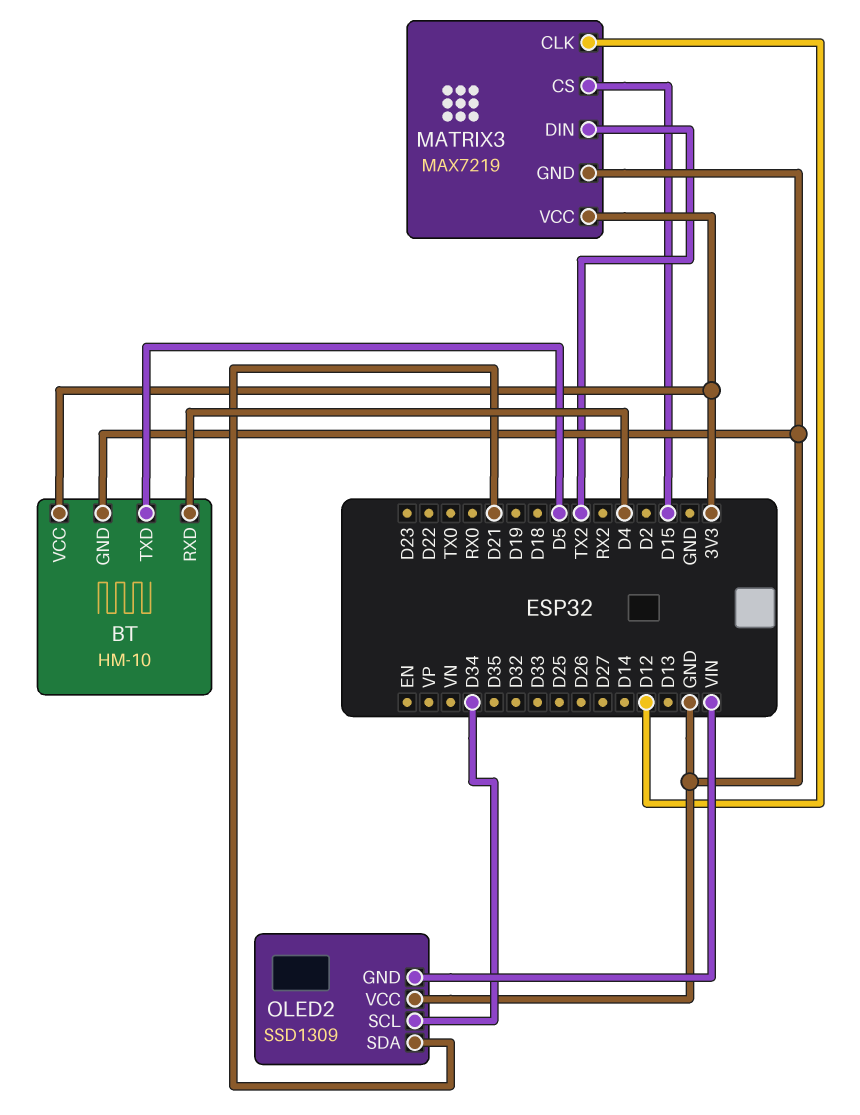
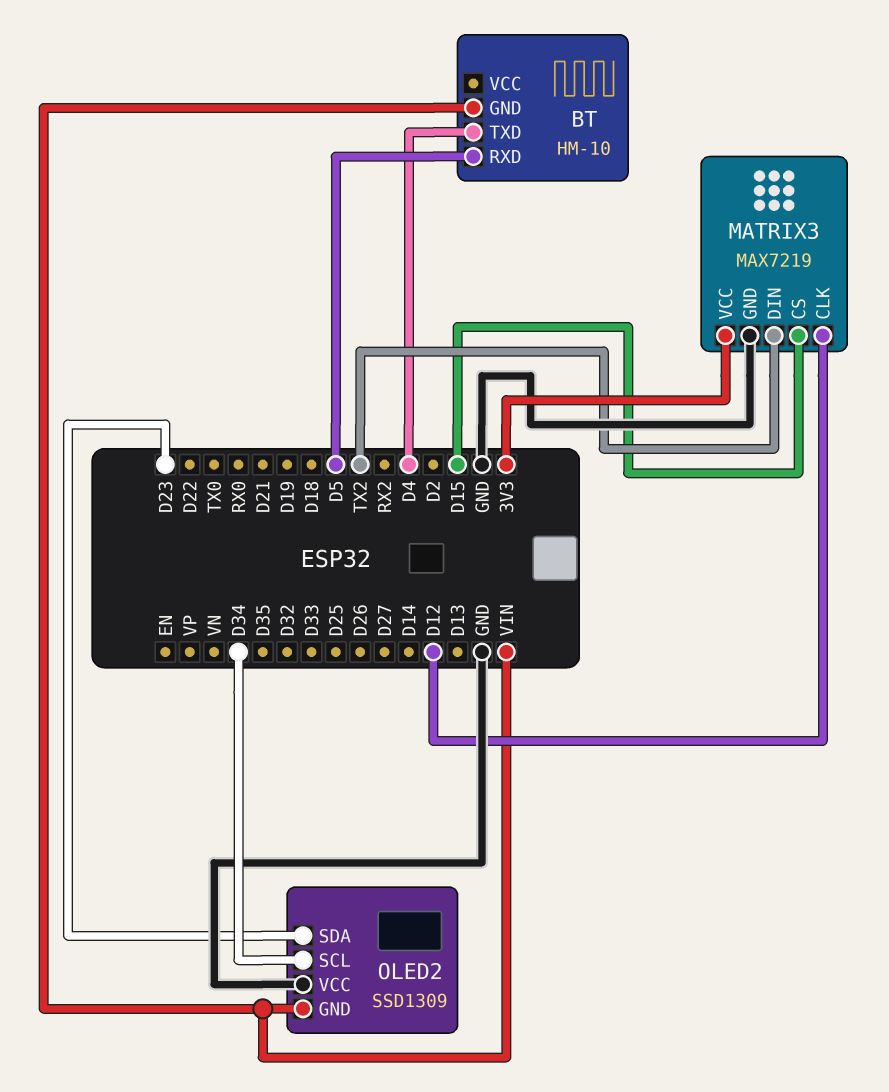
BT pin GND: GND -> VIN
BT pin RXD: D4 -> D5
BT pin TXD: D5 -> D4
BT pin VCC: 3V3 -> none
OLED2 pin SDA: D21 -> D23

